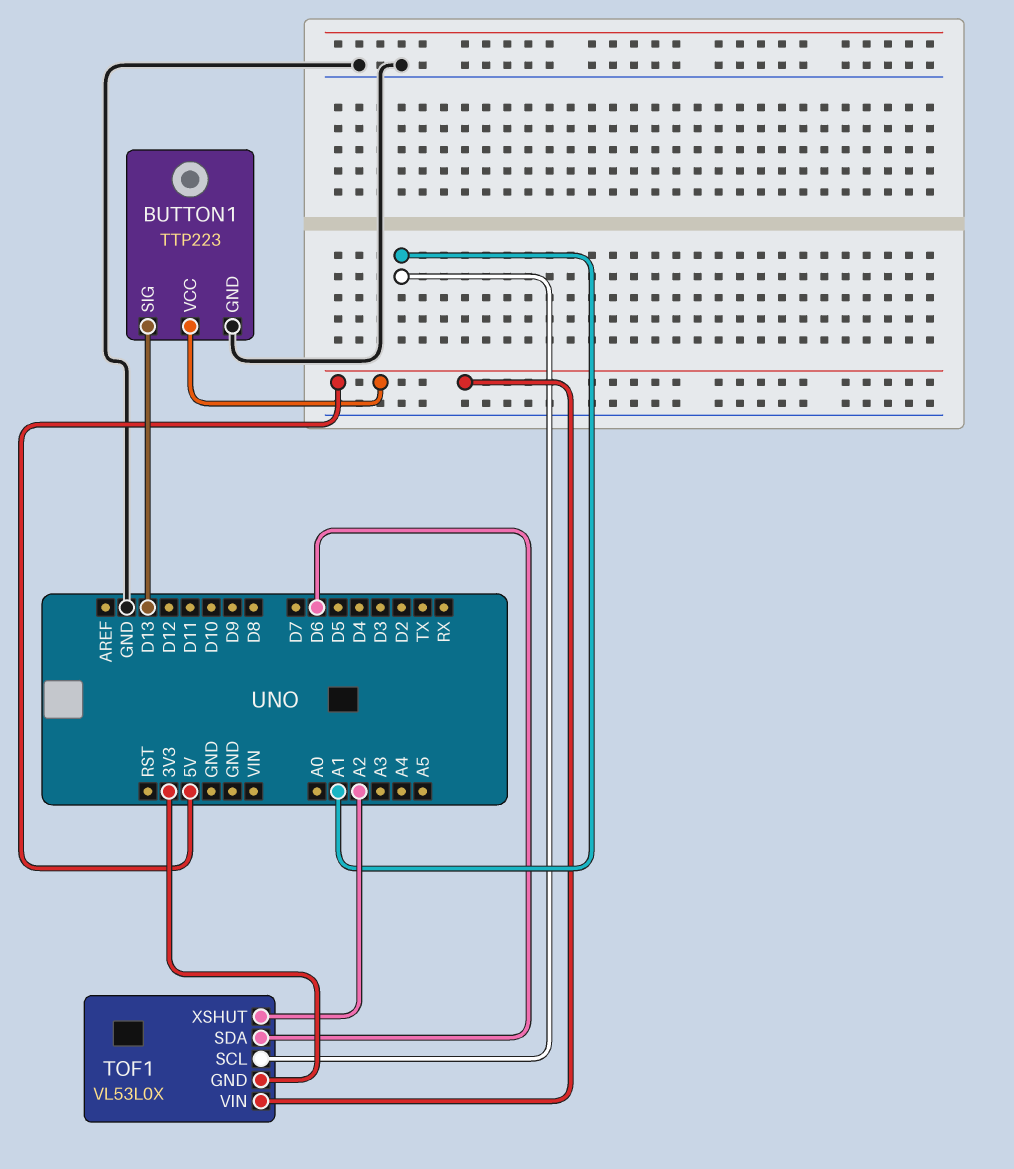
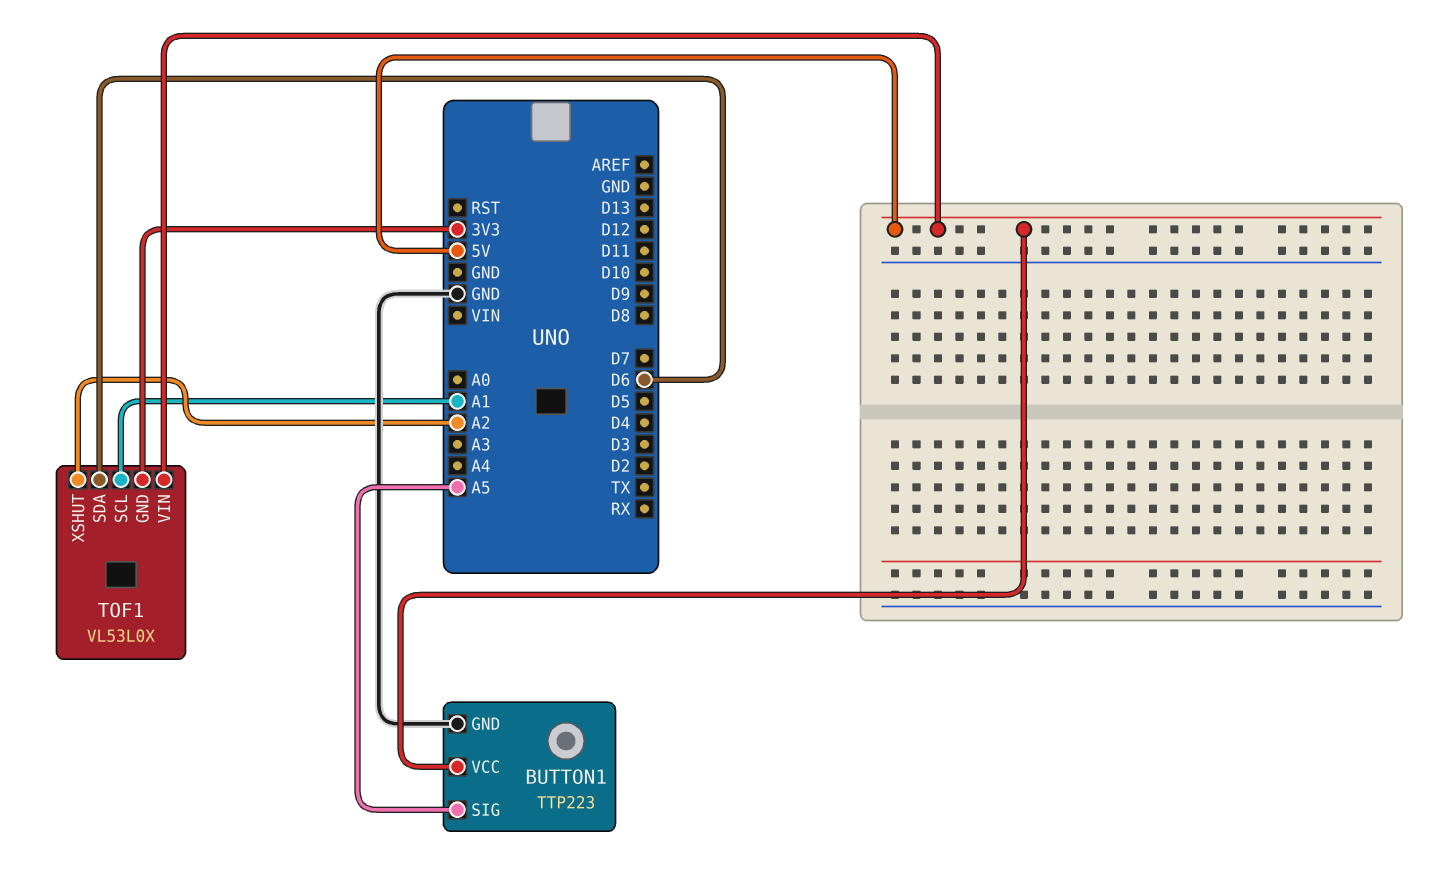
BUTTON1 pin SIG: D13 -> A5

